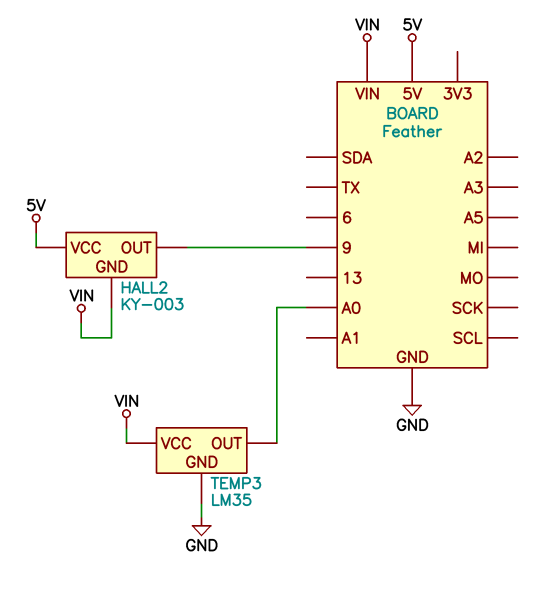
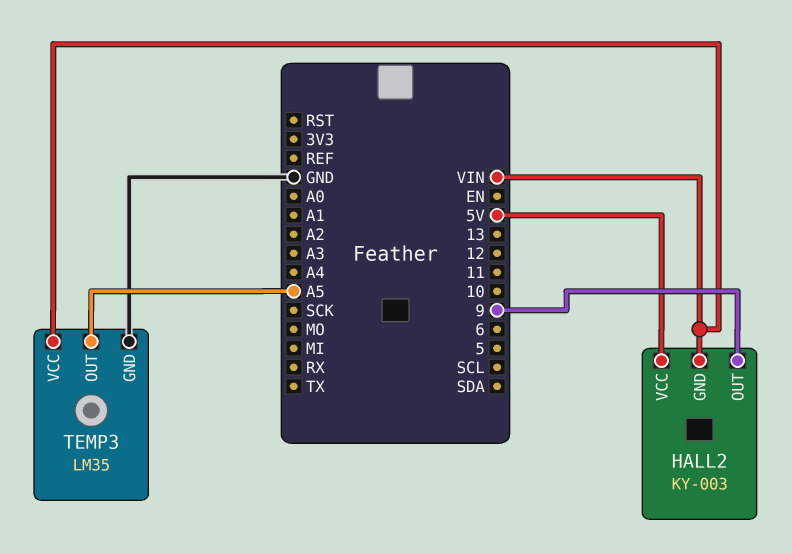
TEMP3 pin OUT: A0 -> A5

